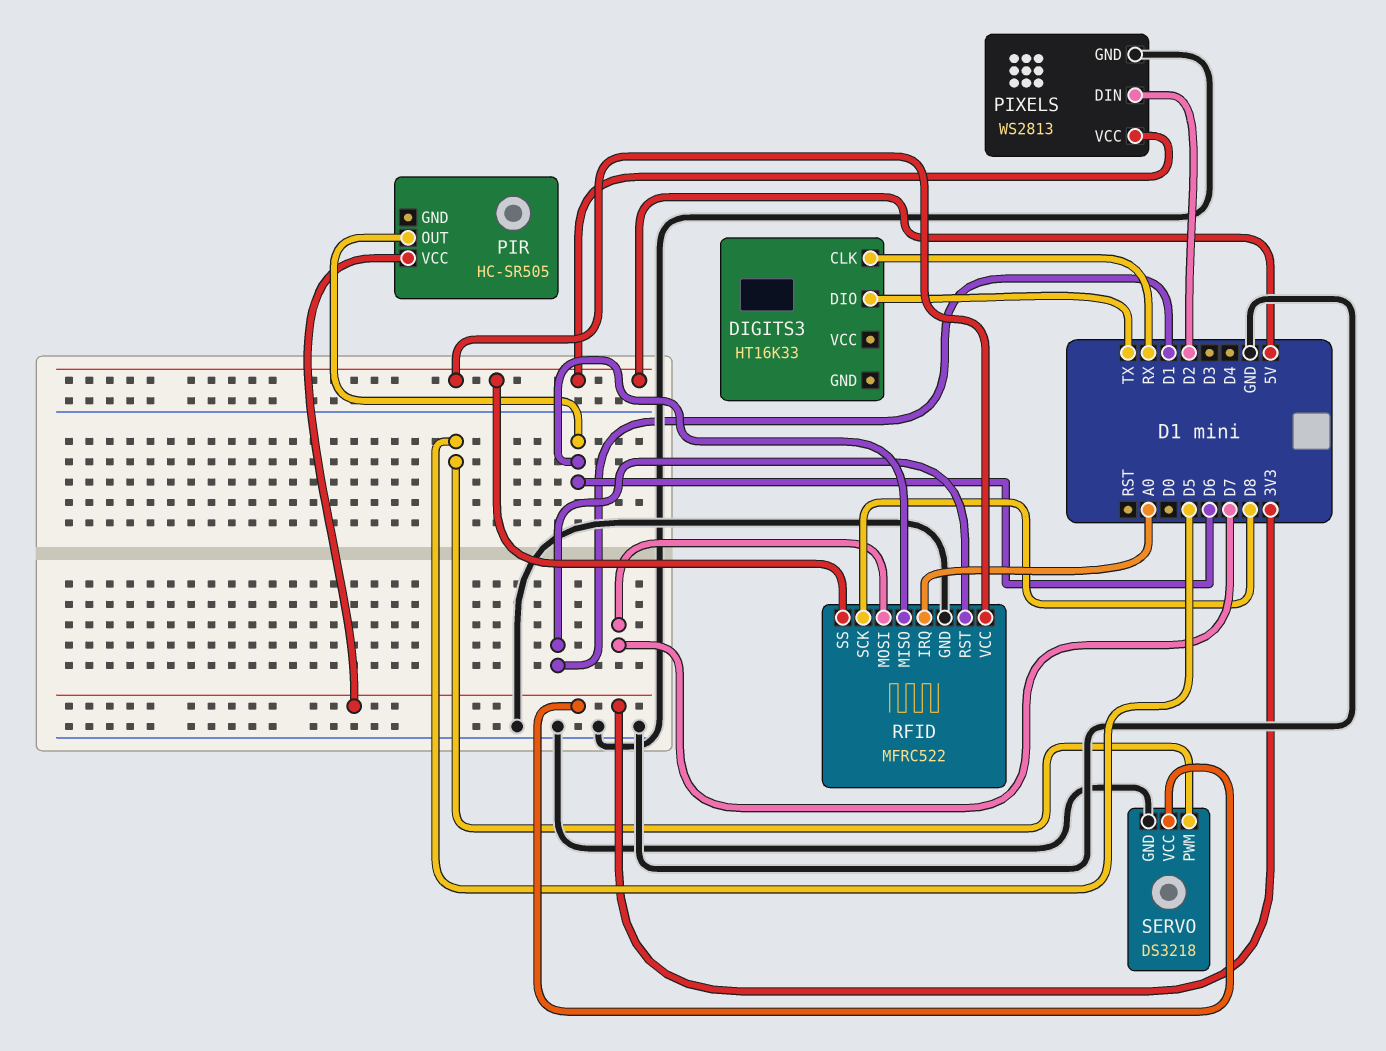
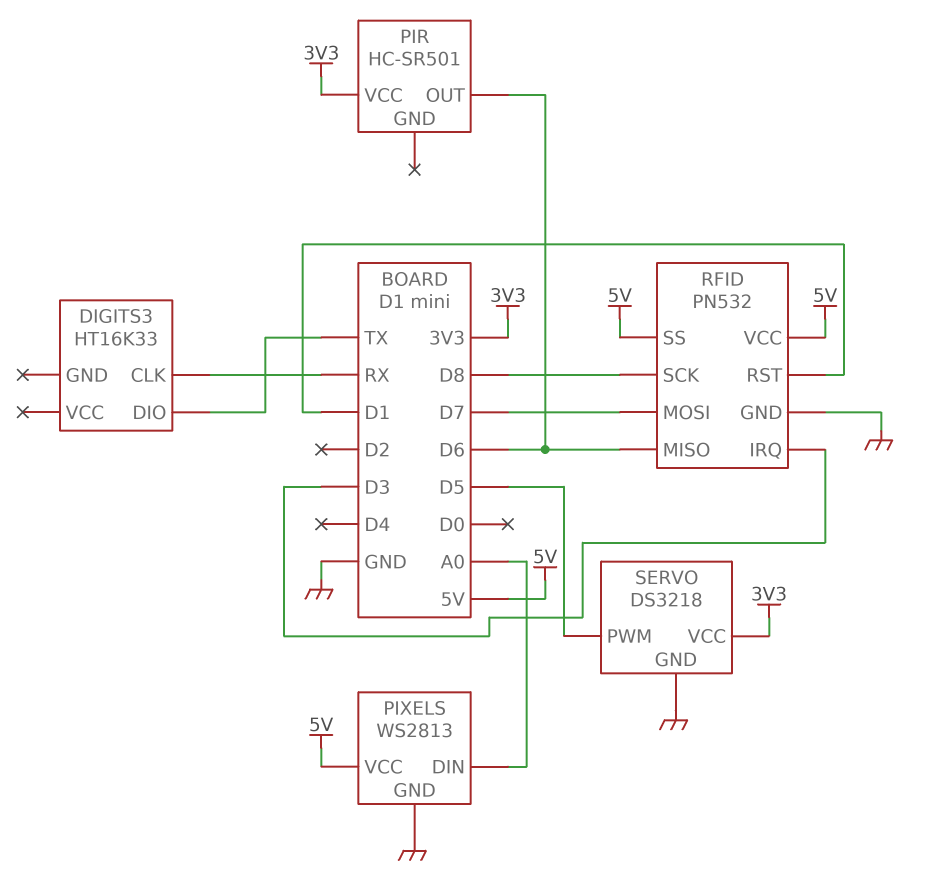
PIR: HC-SR505 -> HC-SR501
PIXELS pin DIN: D2 -> A0
RFID: MFRC522 -> PN532
RFID pin IRQ: A0 -> D3

